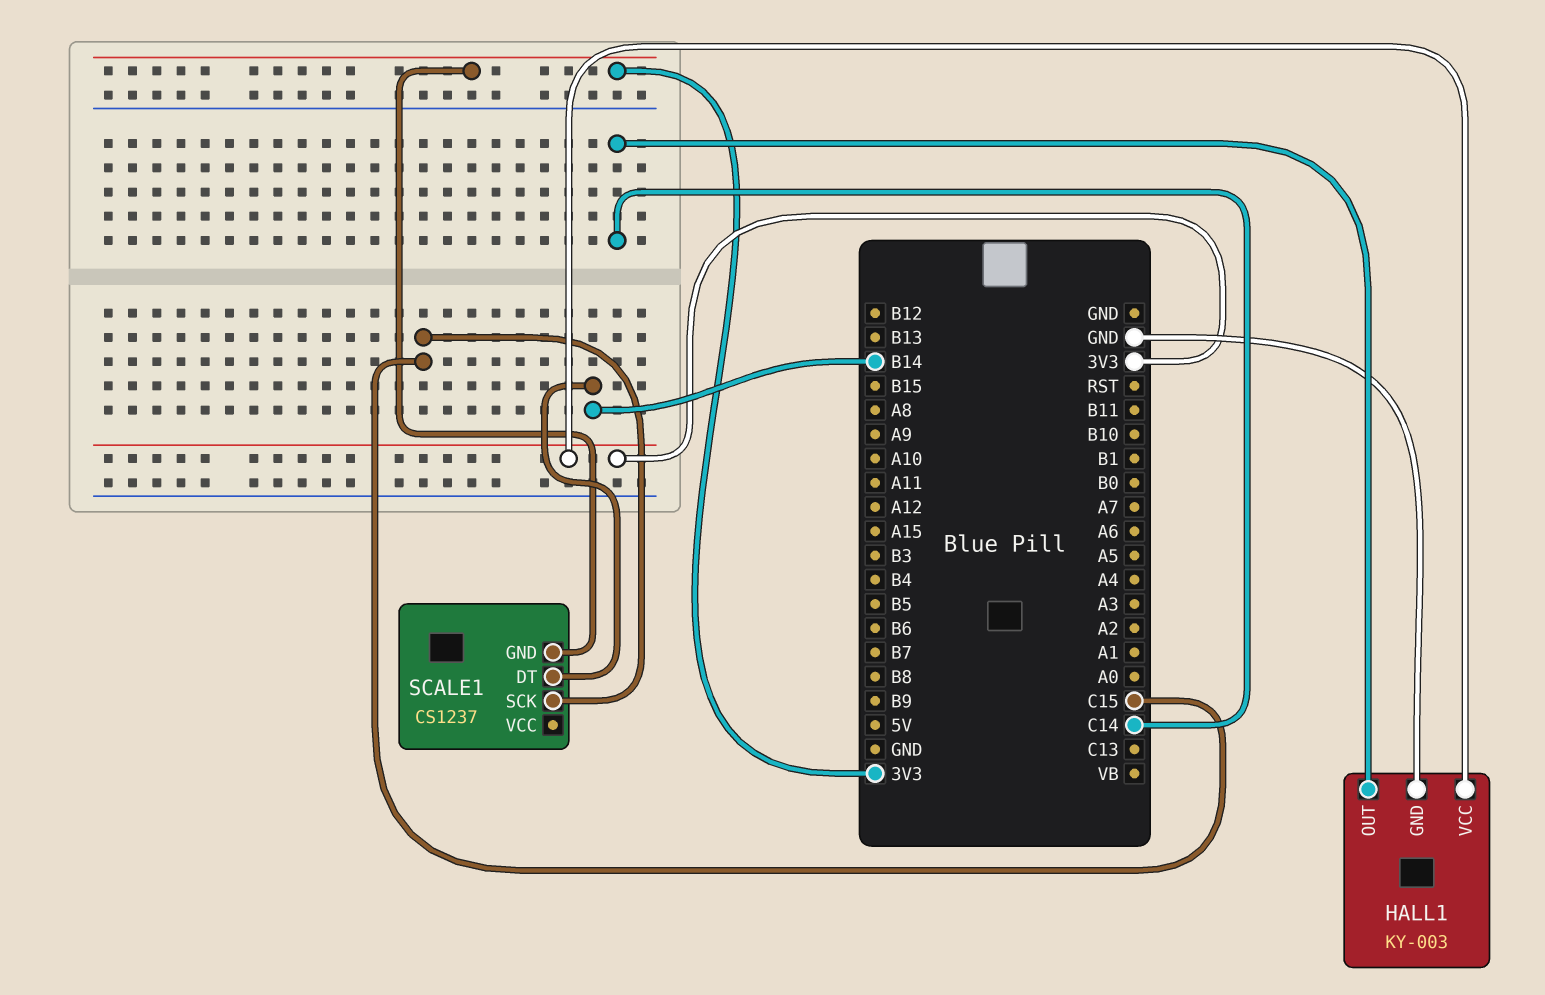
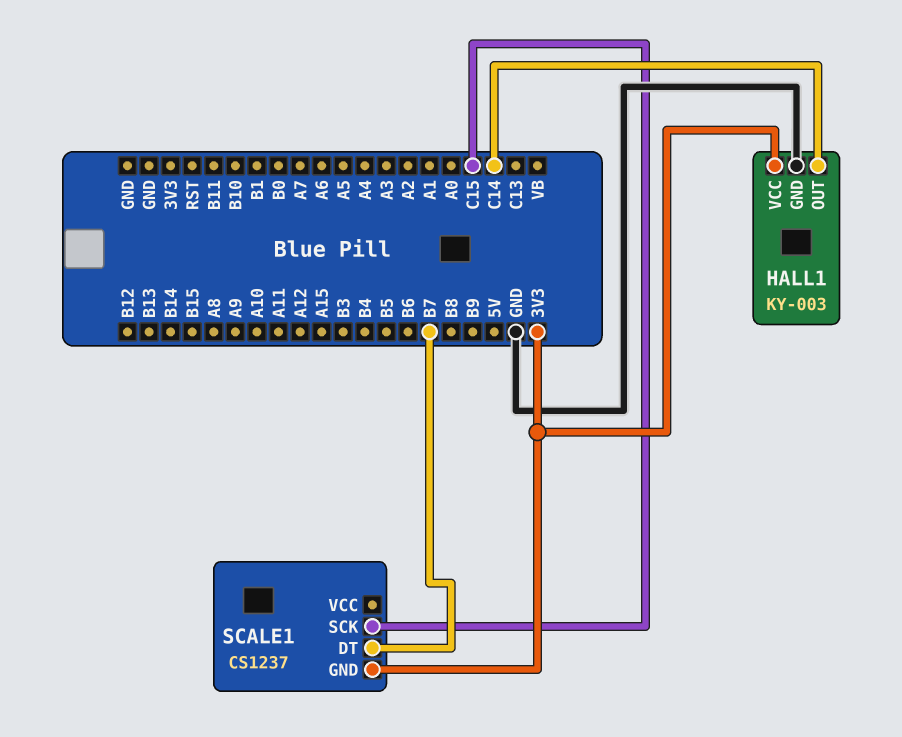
SCALE1 pin DT: B14 -> B7

